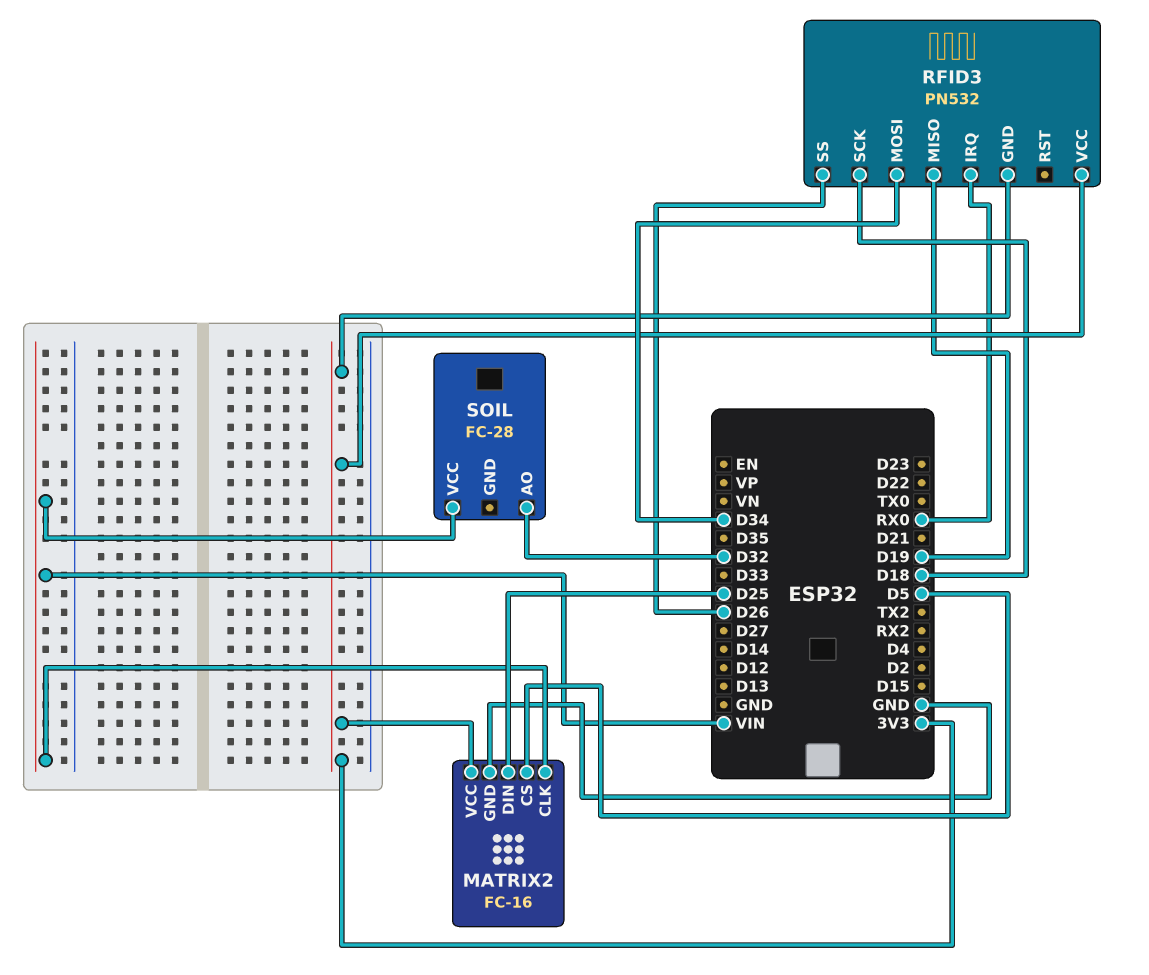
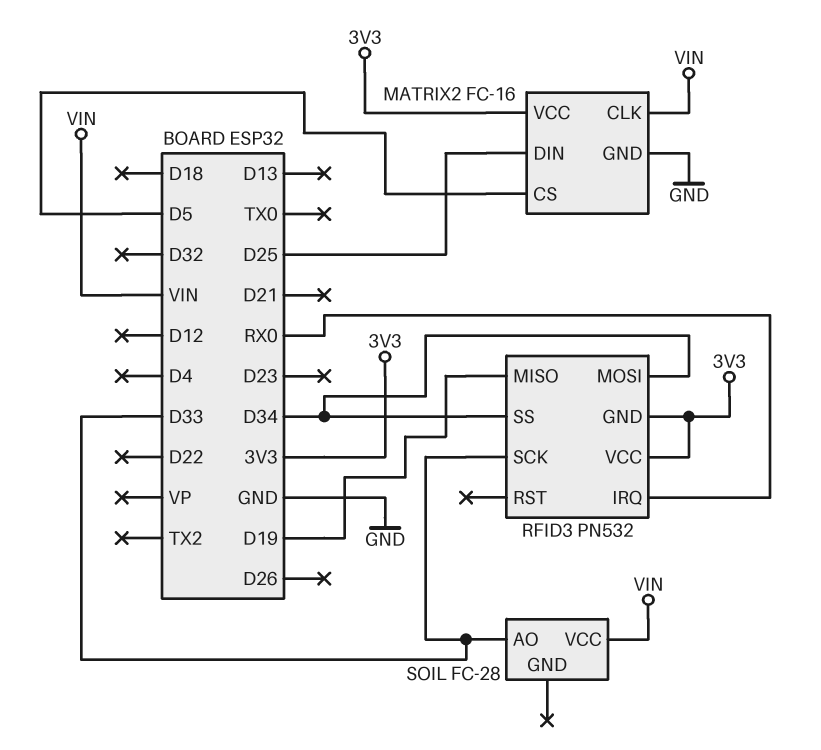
RFID3 pin SCK: D18 -> D33
RFID3 pin SS: D26 -> D34
SOIL pin AO: D32 -> D33

